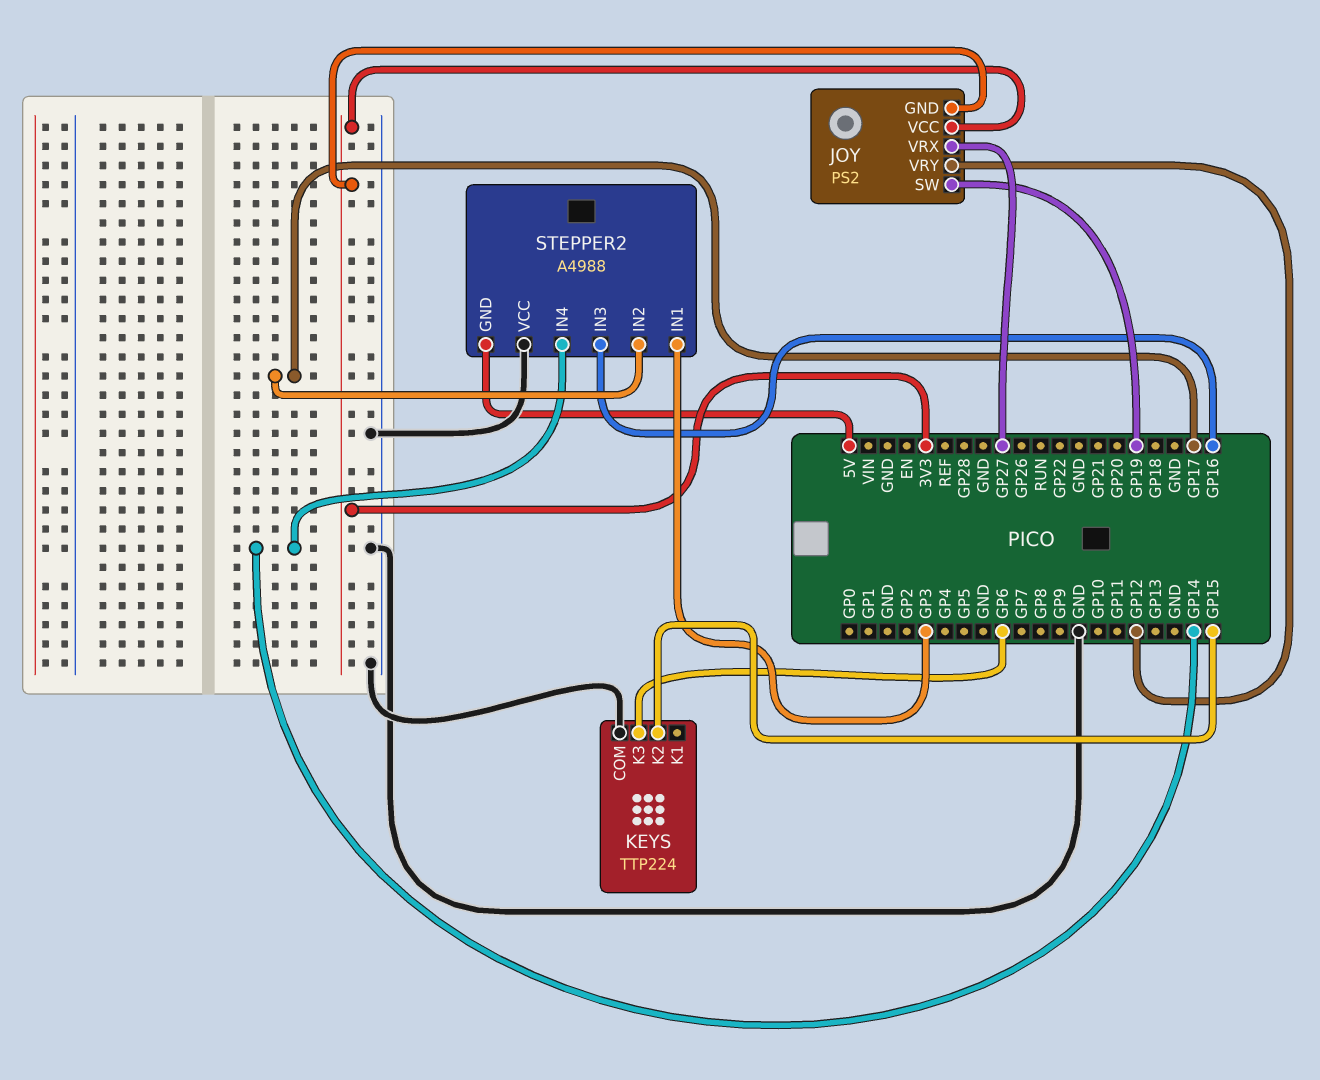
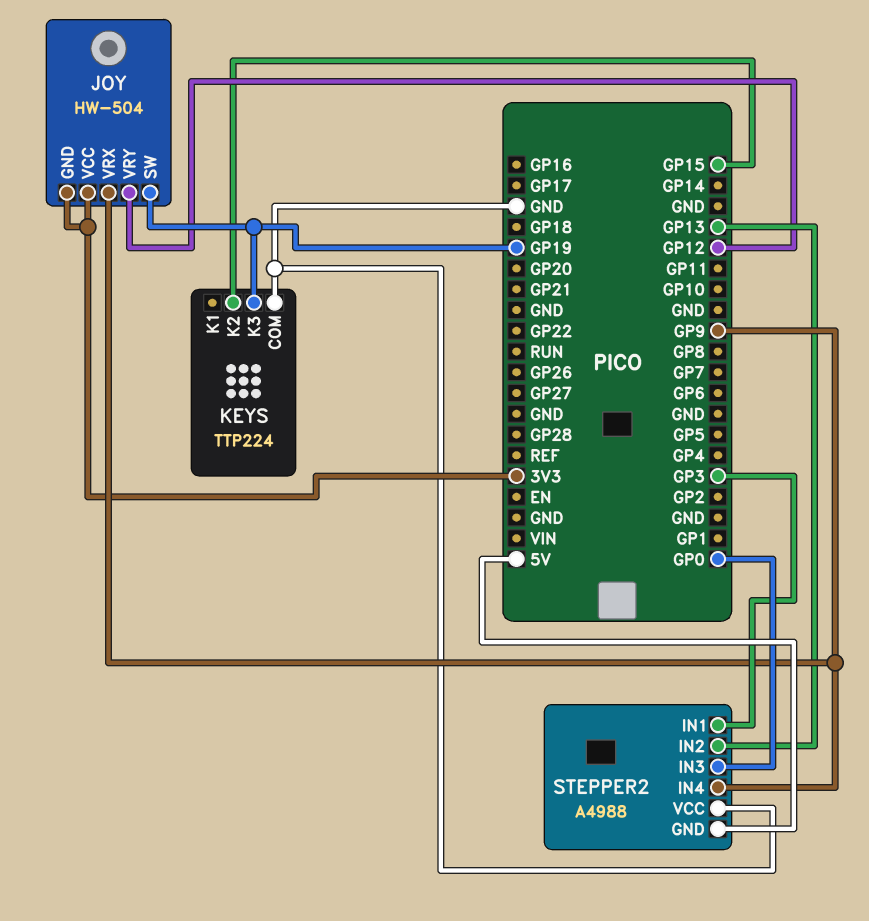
JOY: PS2 -> HW-504
JOY pin VRX: GP27 -> GP9
KEYS pin K3: GP6 -> GP19
STEPPER2 pin IN2: GP17 -> GP13
STEPPER2 pin IN3: GP16 -> GP0
STEPPER2 pin IN4: GP14 -> GP9

